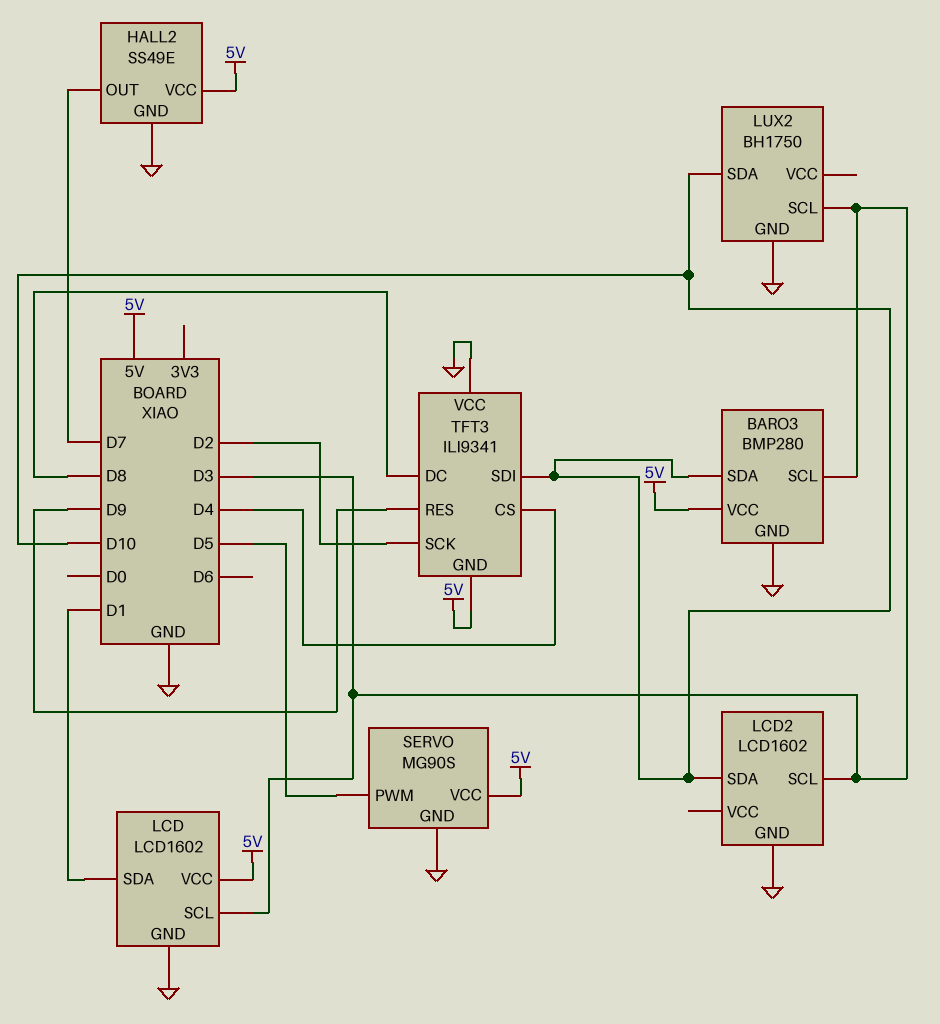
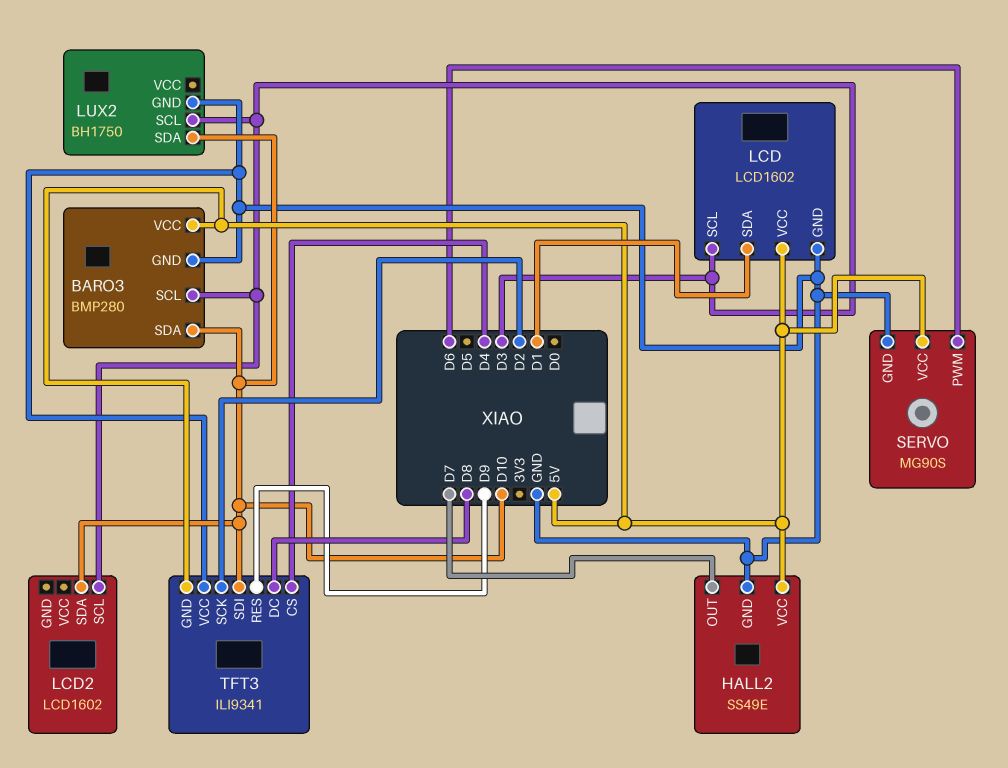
LCD2 pin GND: GND -> none
SERVO pin PWM: D5 -> D6

